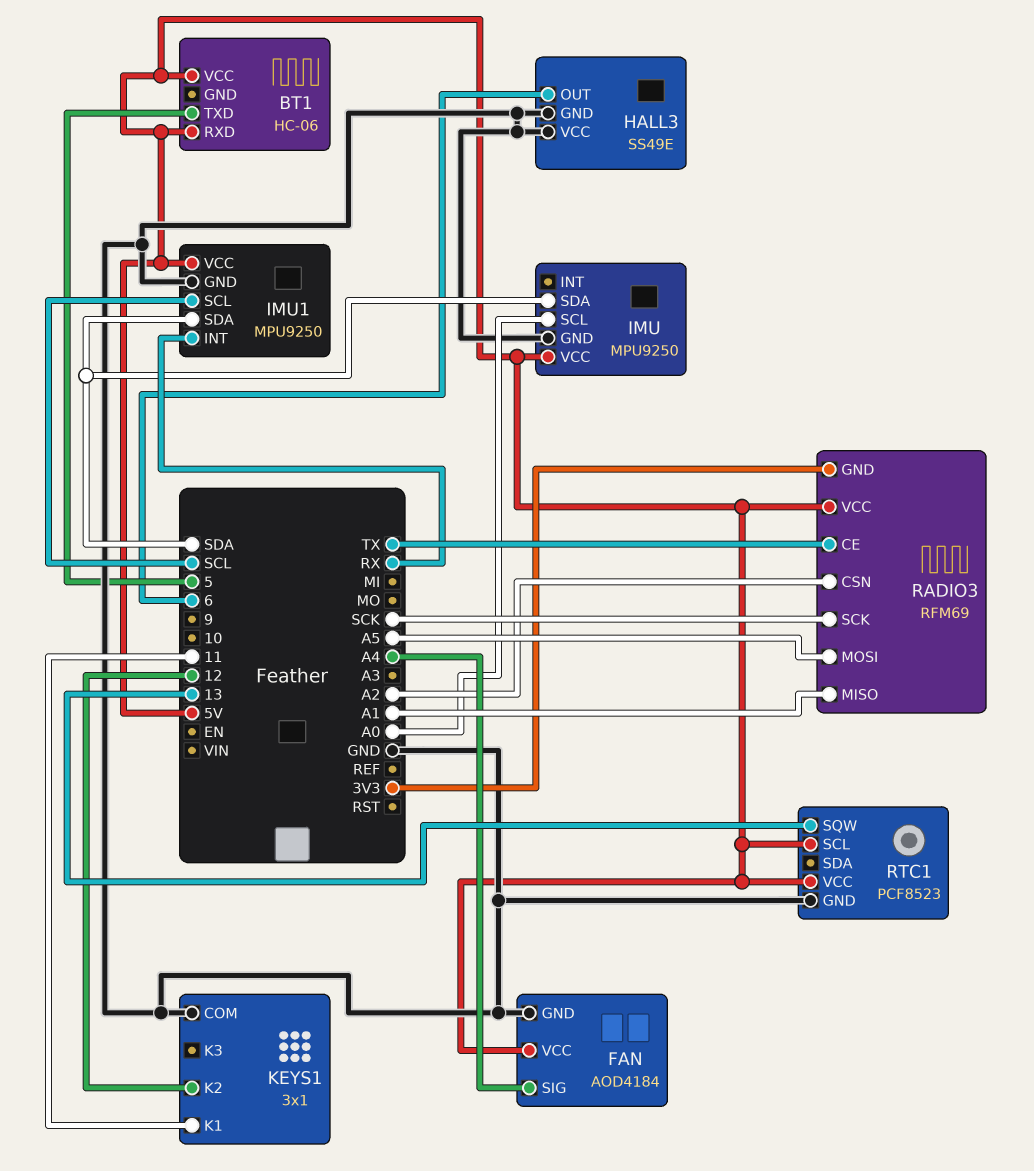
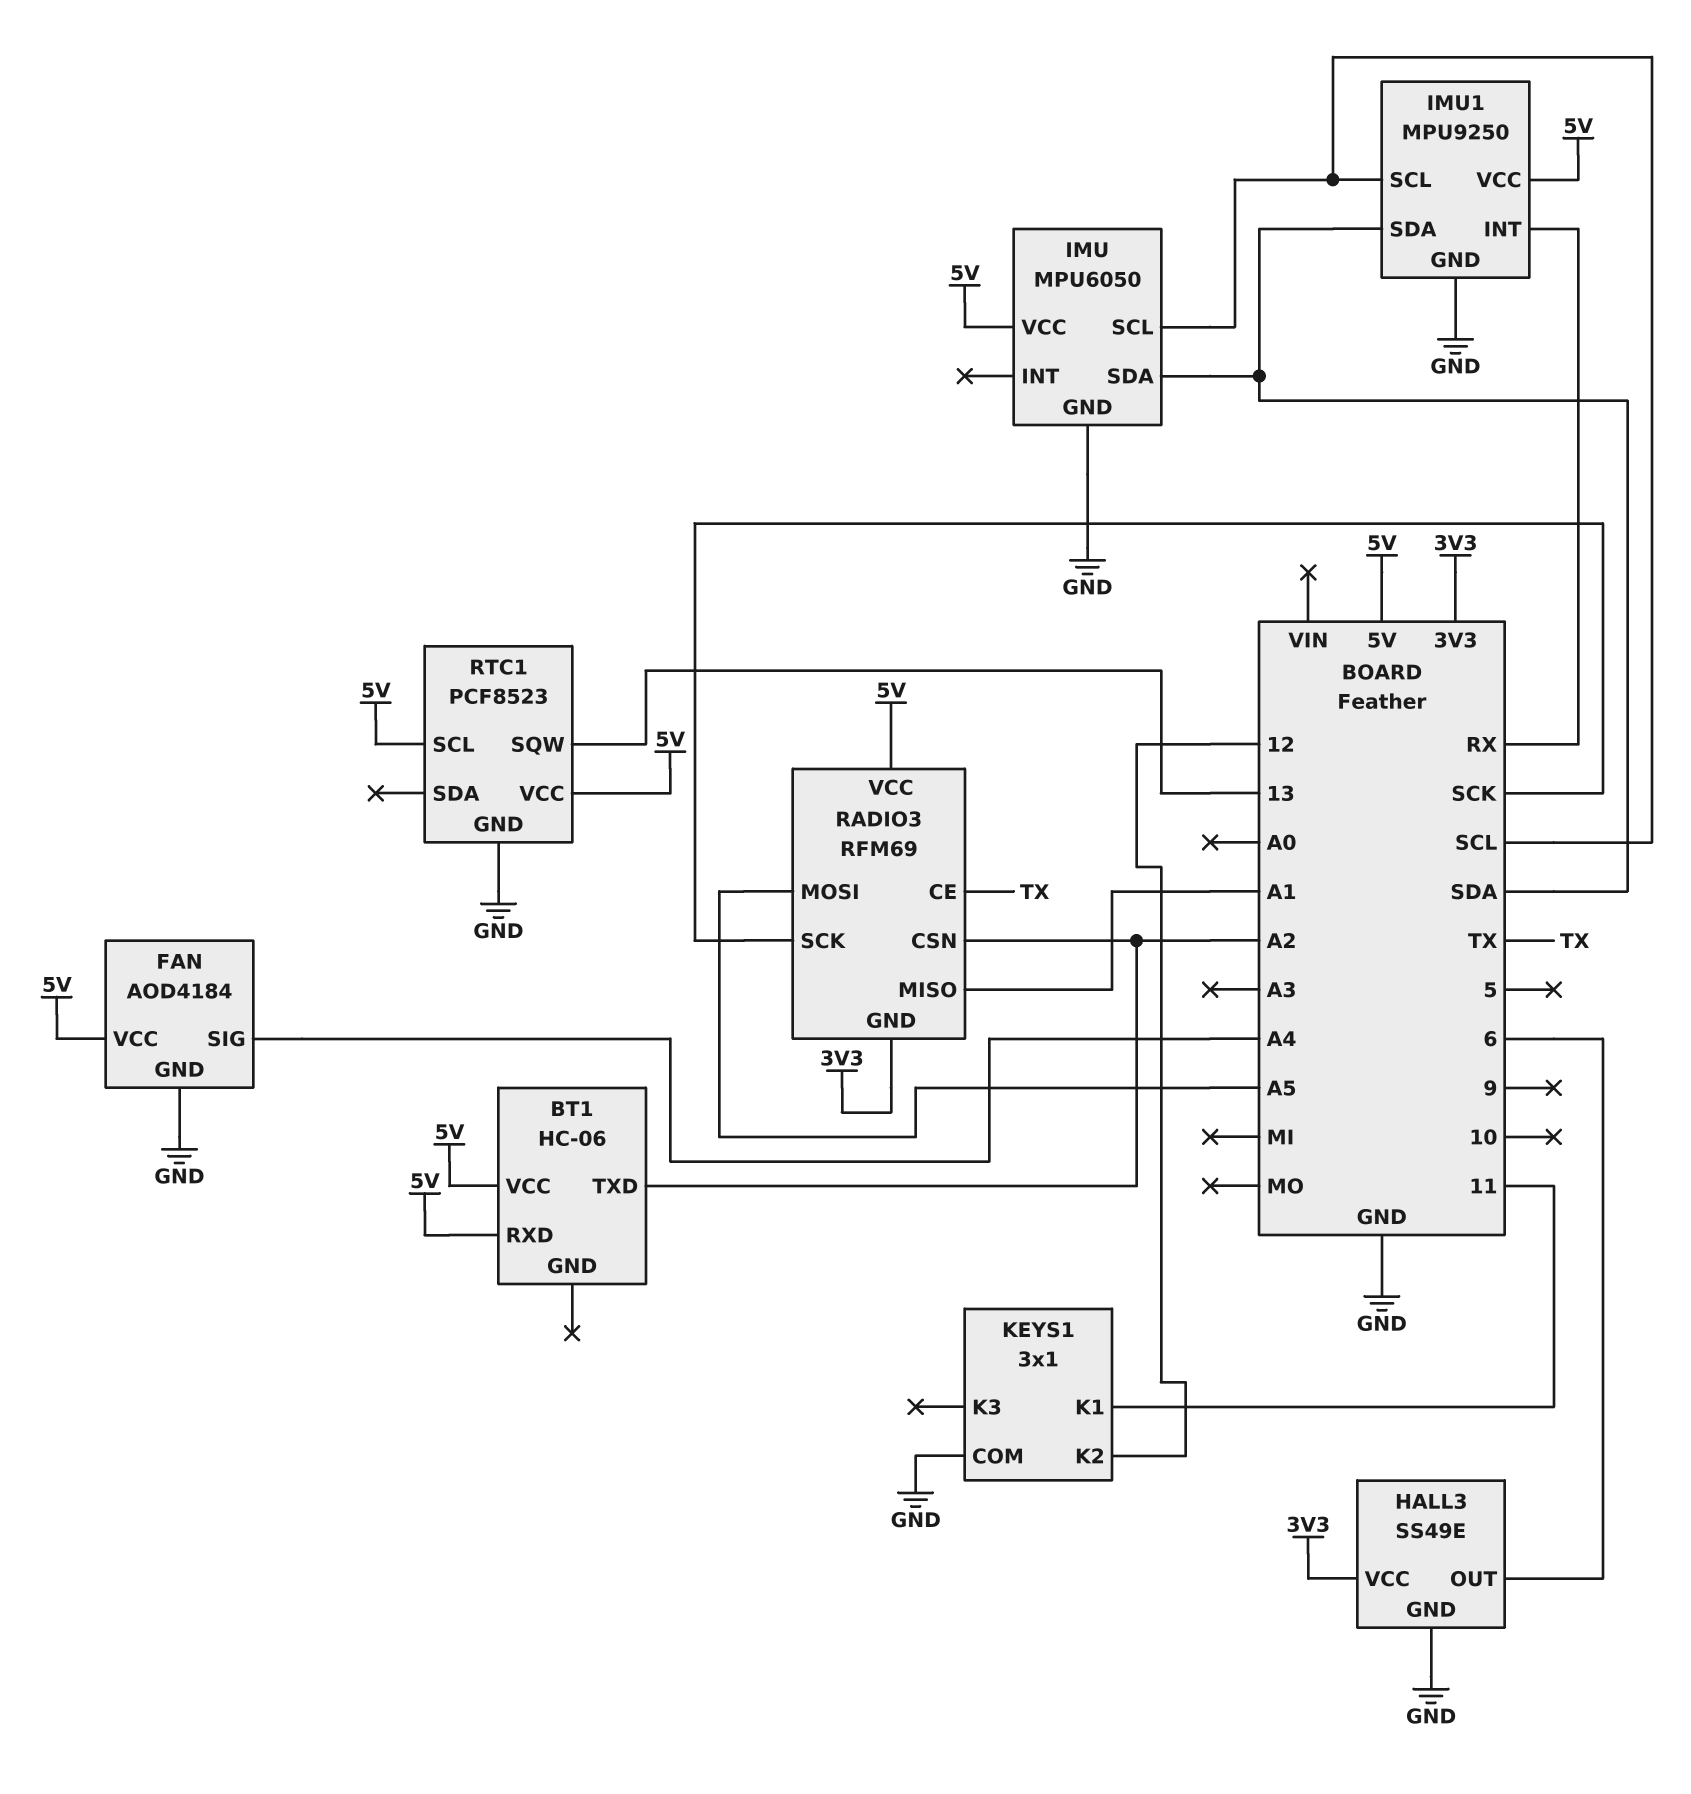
BT1 pin TXD: 5 -> A2
HALL3 pin VCC: GND -> 3V3
IMU: MPU9250 -> MPU6050
IMU pin SCL: A0 -> SCL

